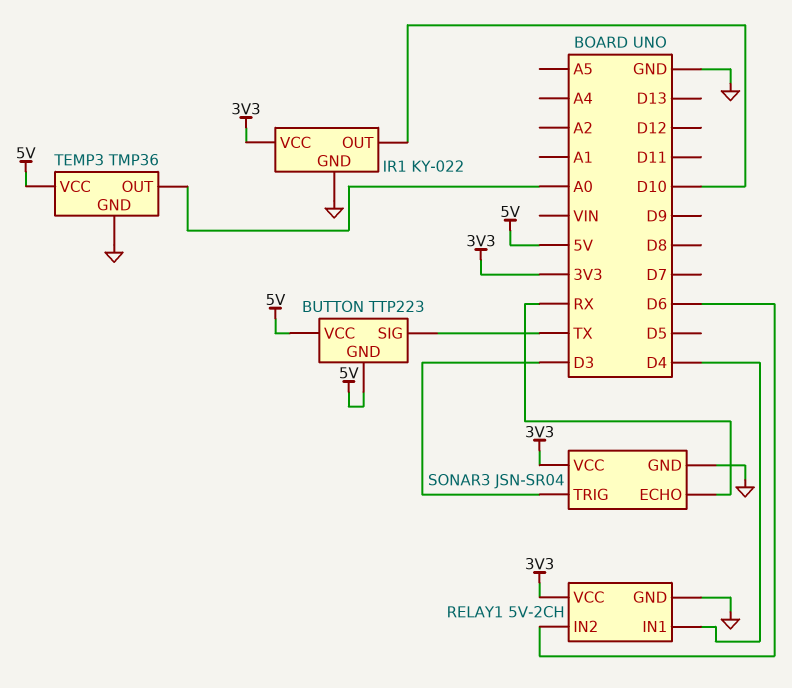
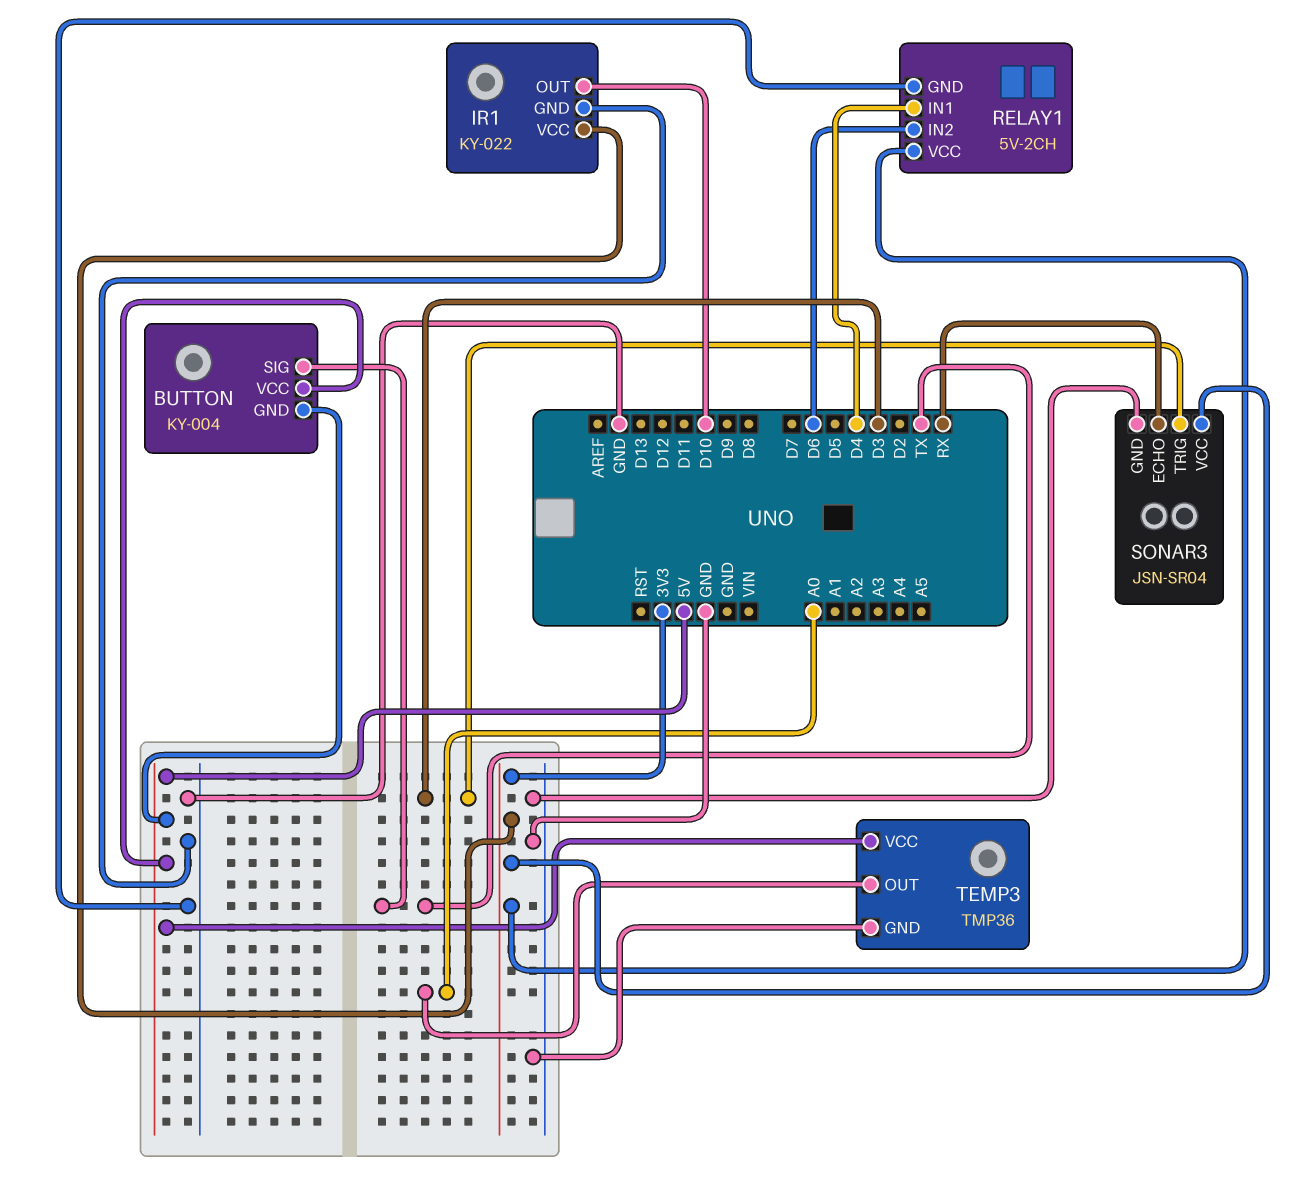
BUTTON: TTP223 -> KY-004

